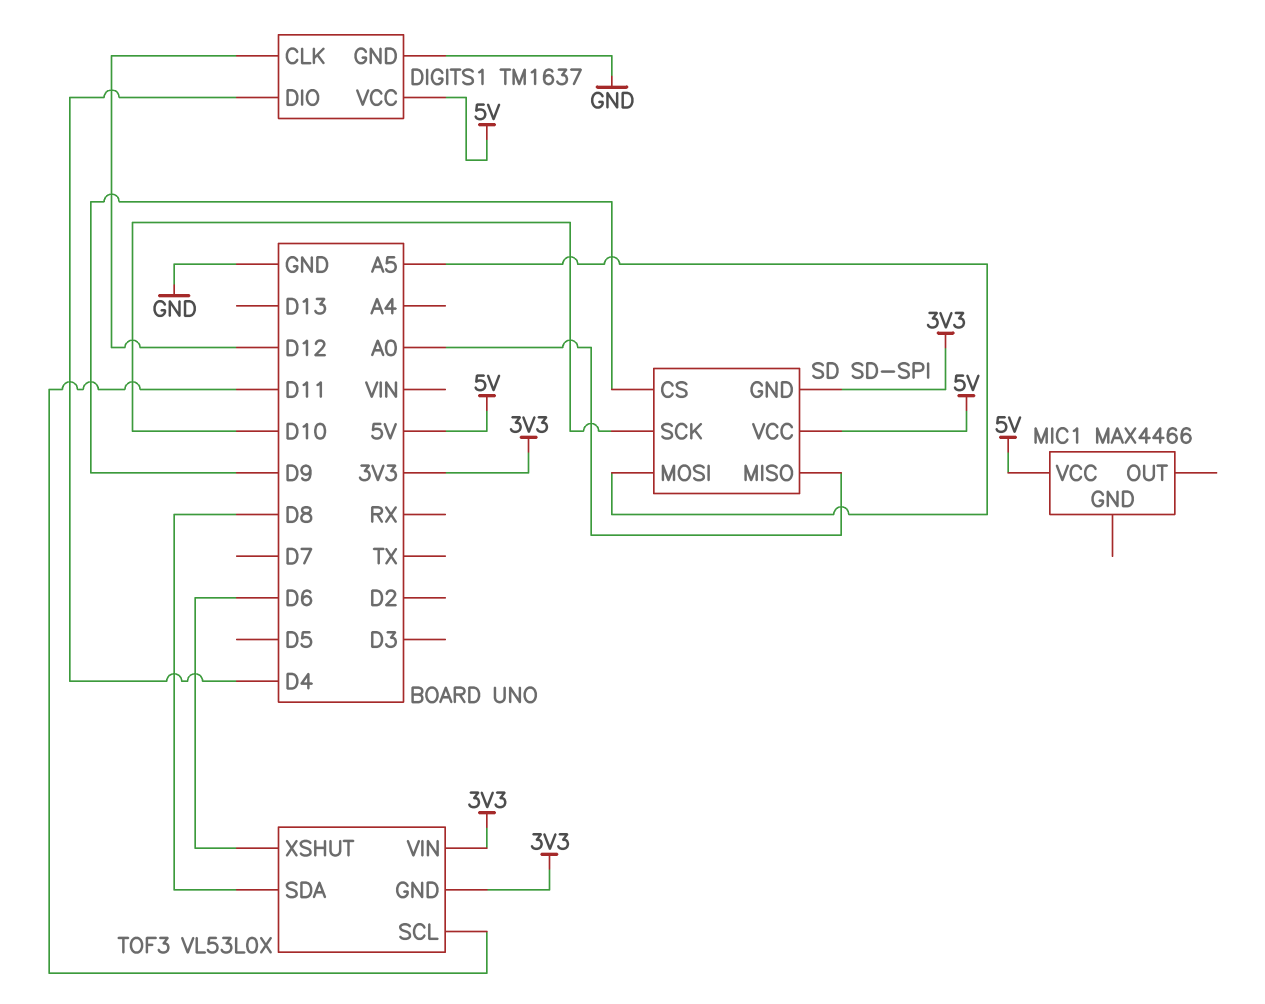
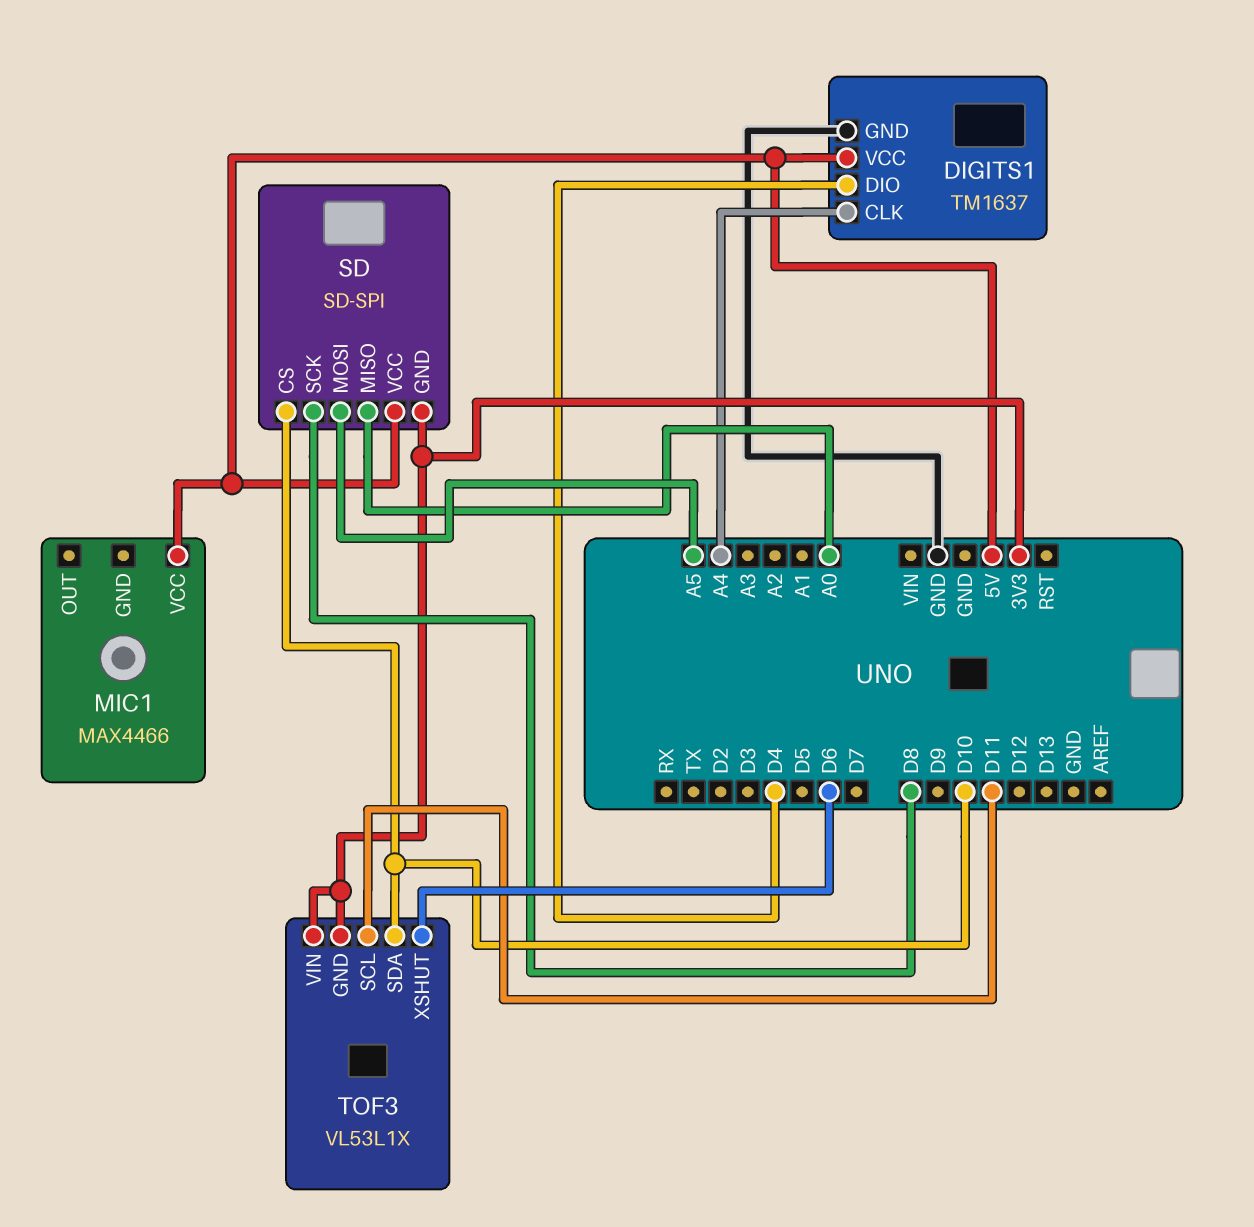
DIGITS1 pin CLK: D12 -> A4
SD pin CS: D9 -> D10
SD pin SCK: D10 -> D8
TOF3: VL53L0X -> VL53L1X
TOF3 pin SDA: D8 -> D10

